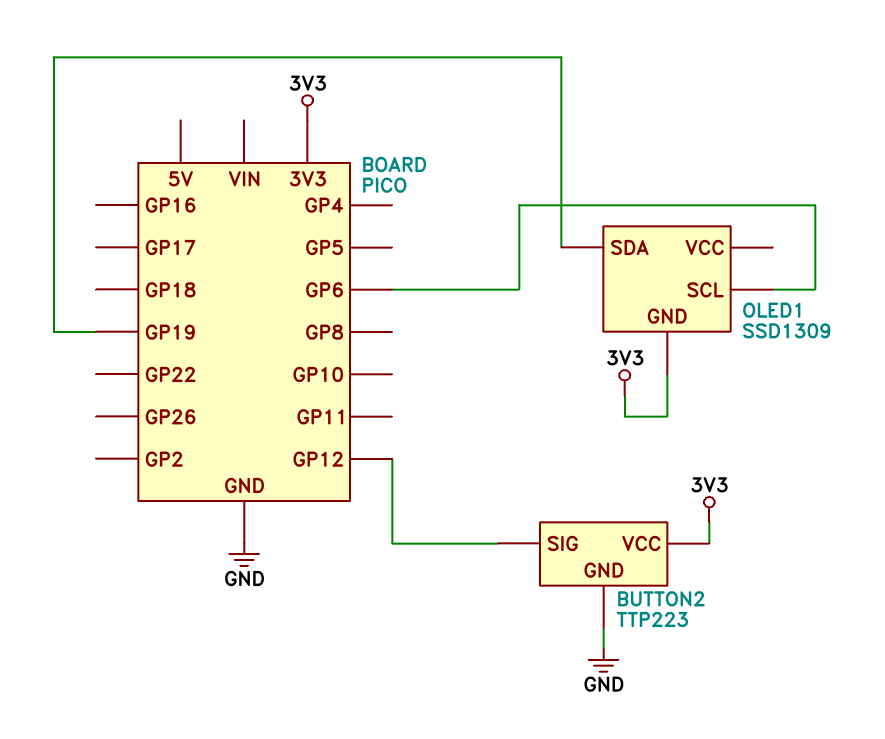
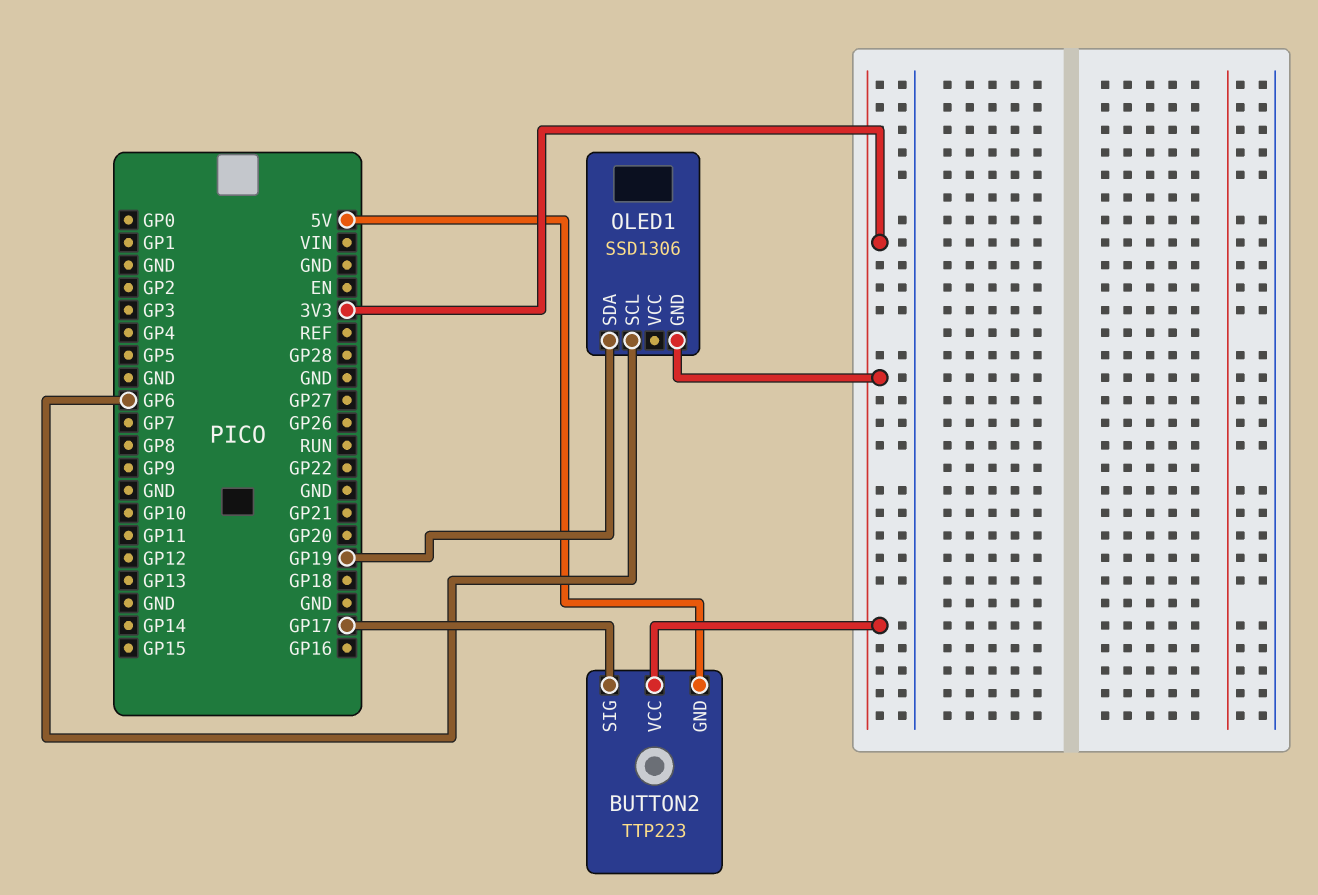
BUTTON2 pin GND: GND -> 5V
BUTTON2 pin SIG: GP12 -> GP17
OLED1: SSD1309 -> SSD1306

